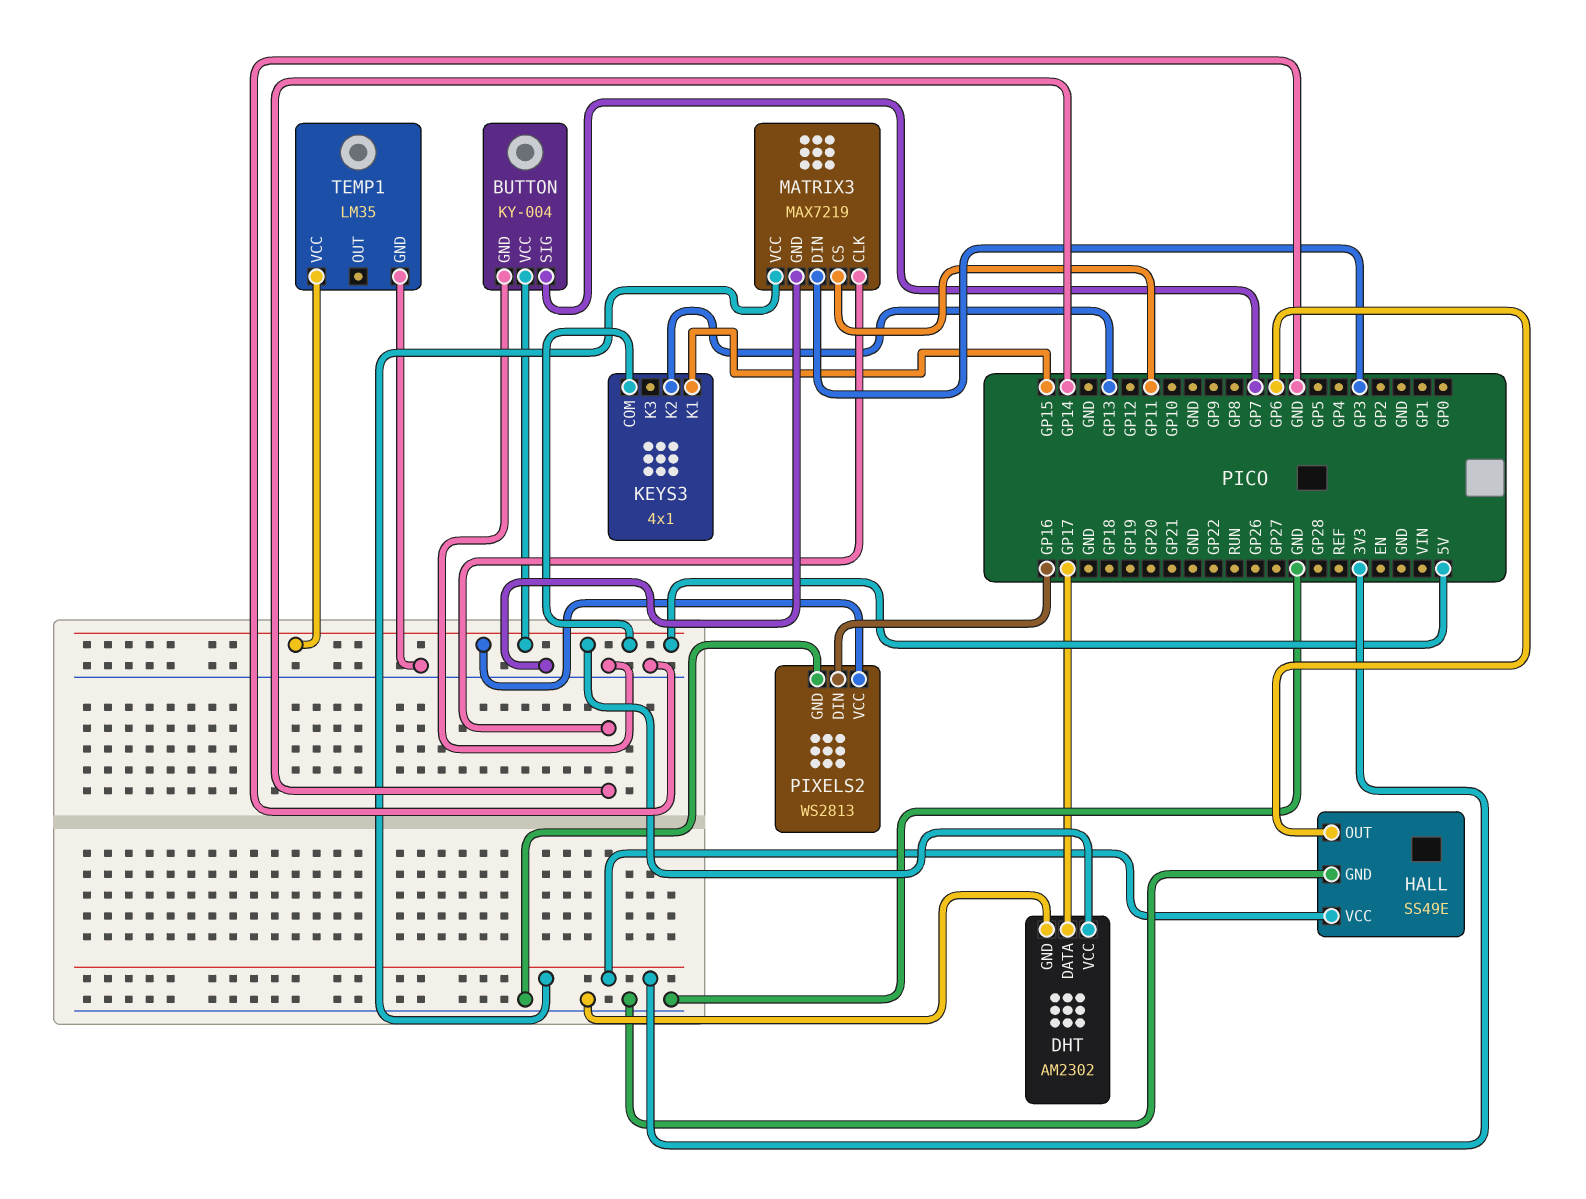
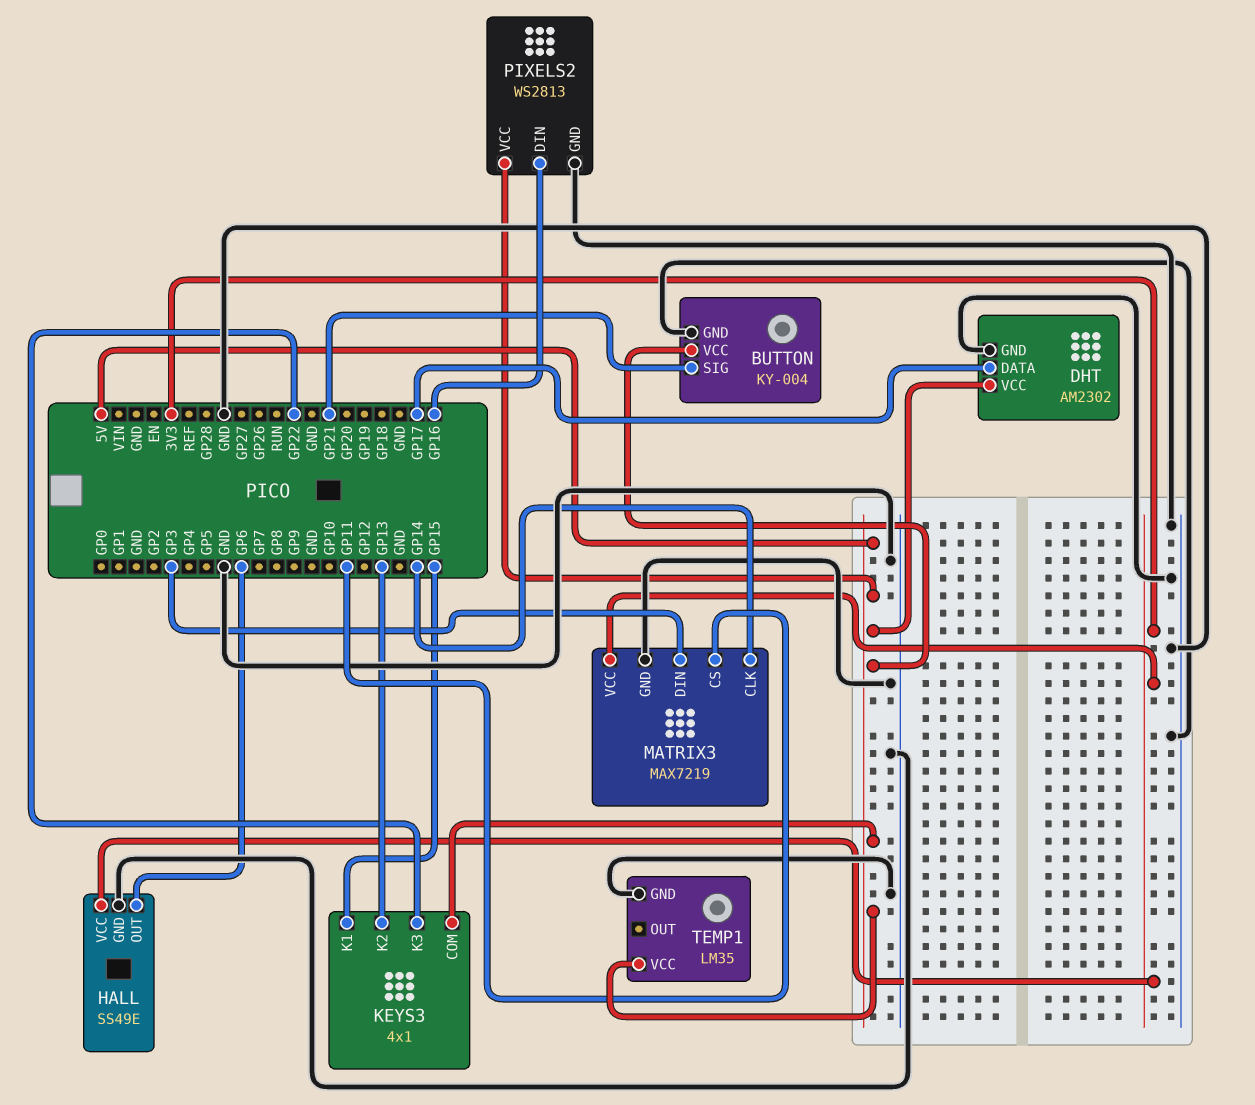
BUTTON pin SIG: GP7 -> GP21
KEYS3 pin K3: none -> GP22

